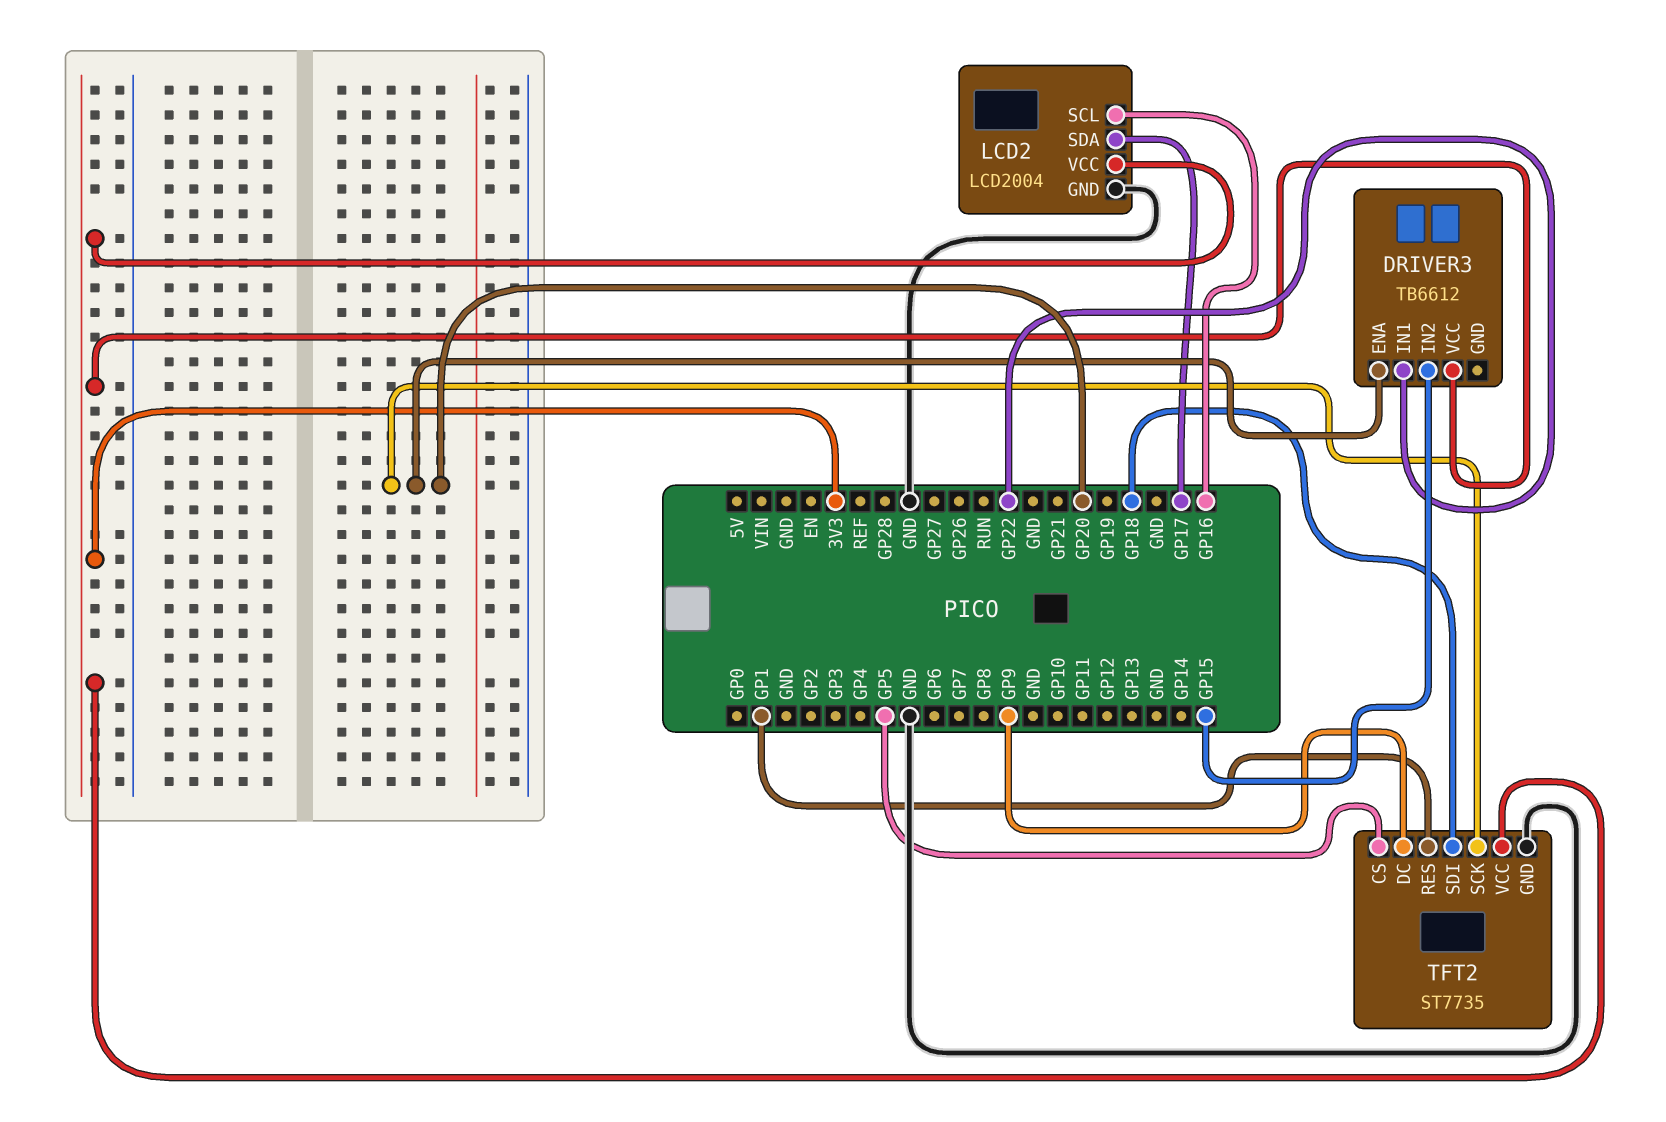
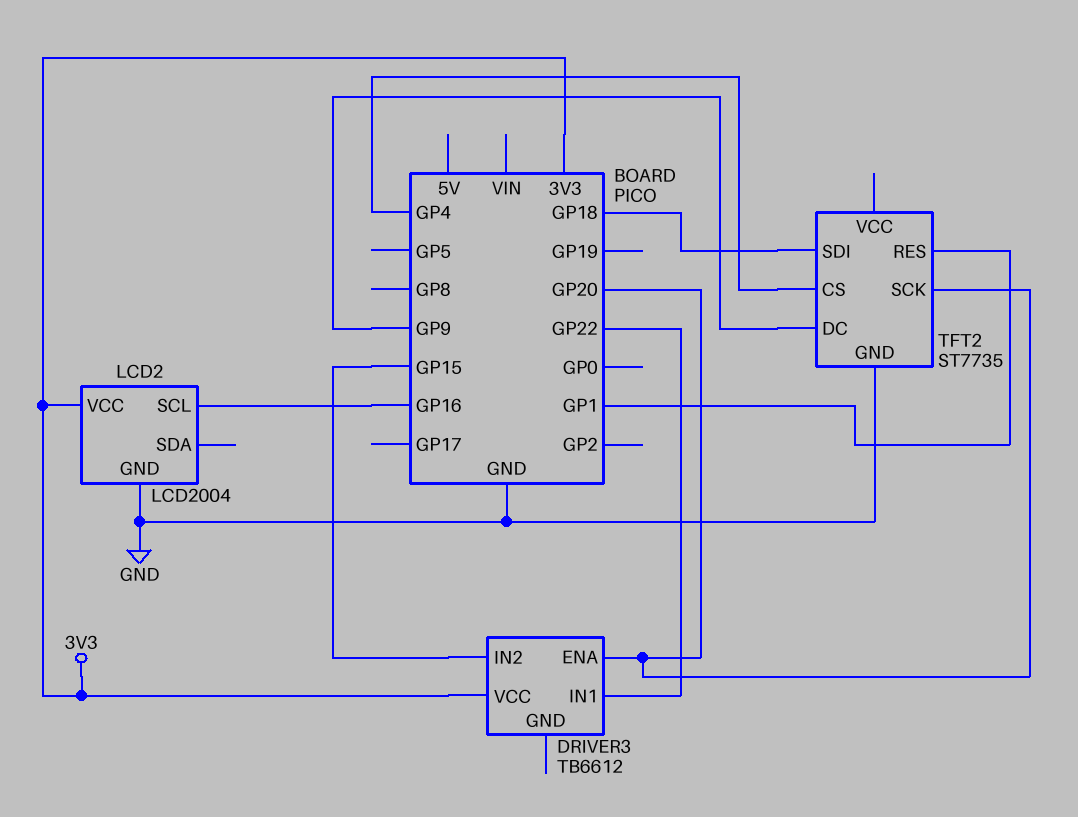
LCD2 pin SDA: GP17 -> none
TFT2 pin CS: GP5 -> GP4
TFT2 pin VCC: 3V3 -> none

